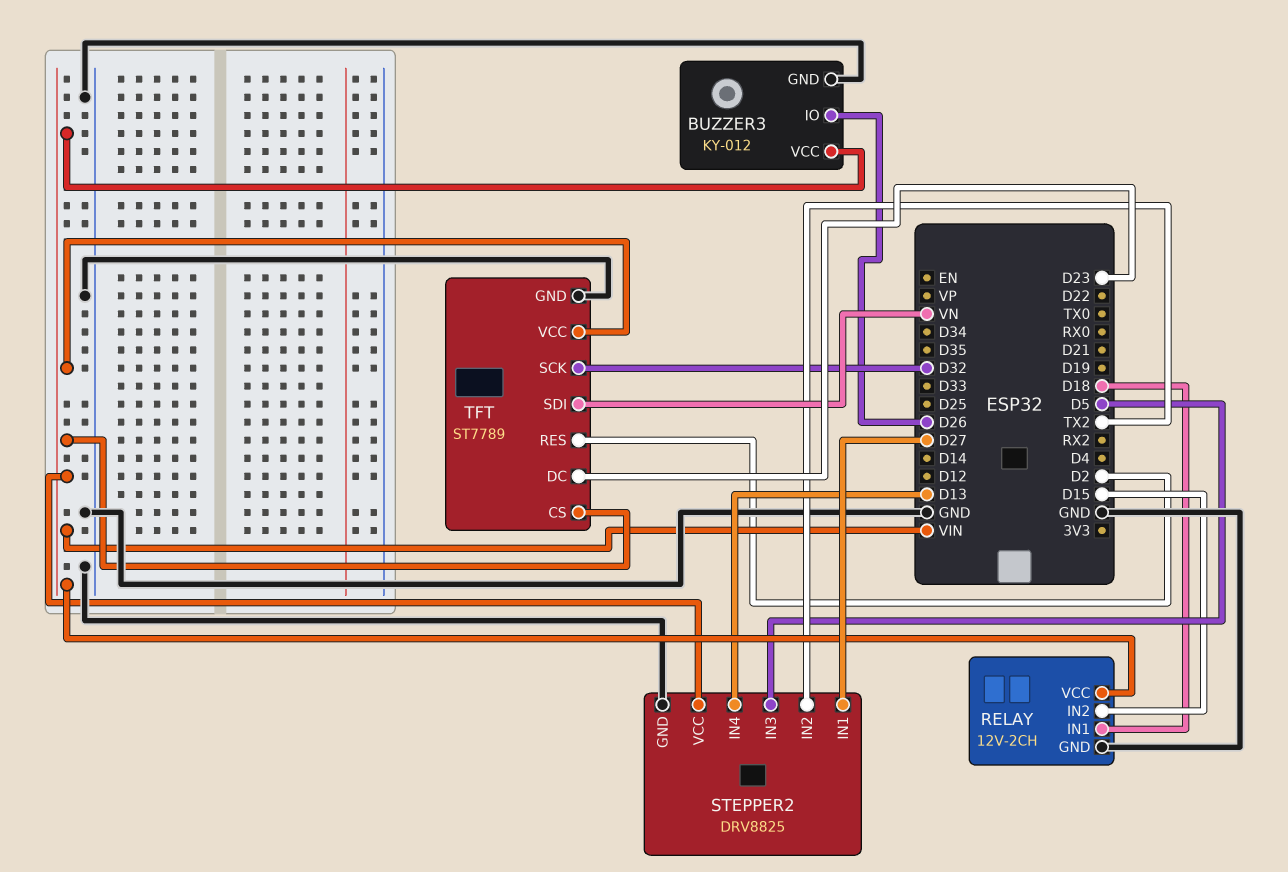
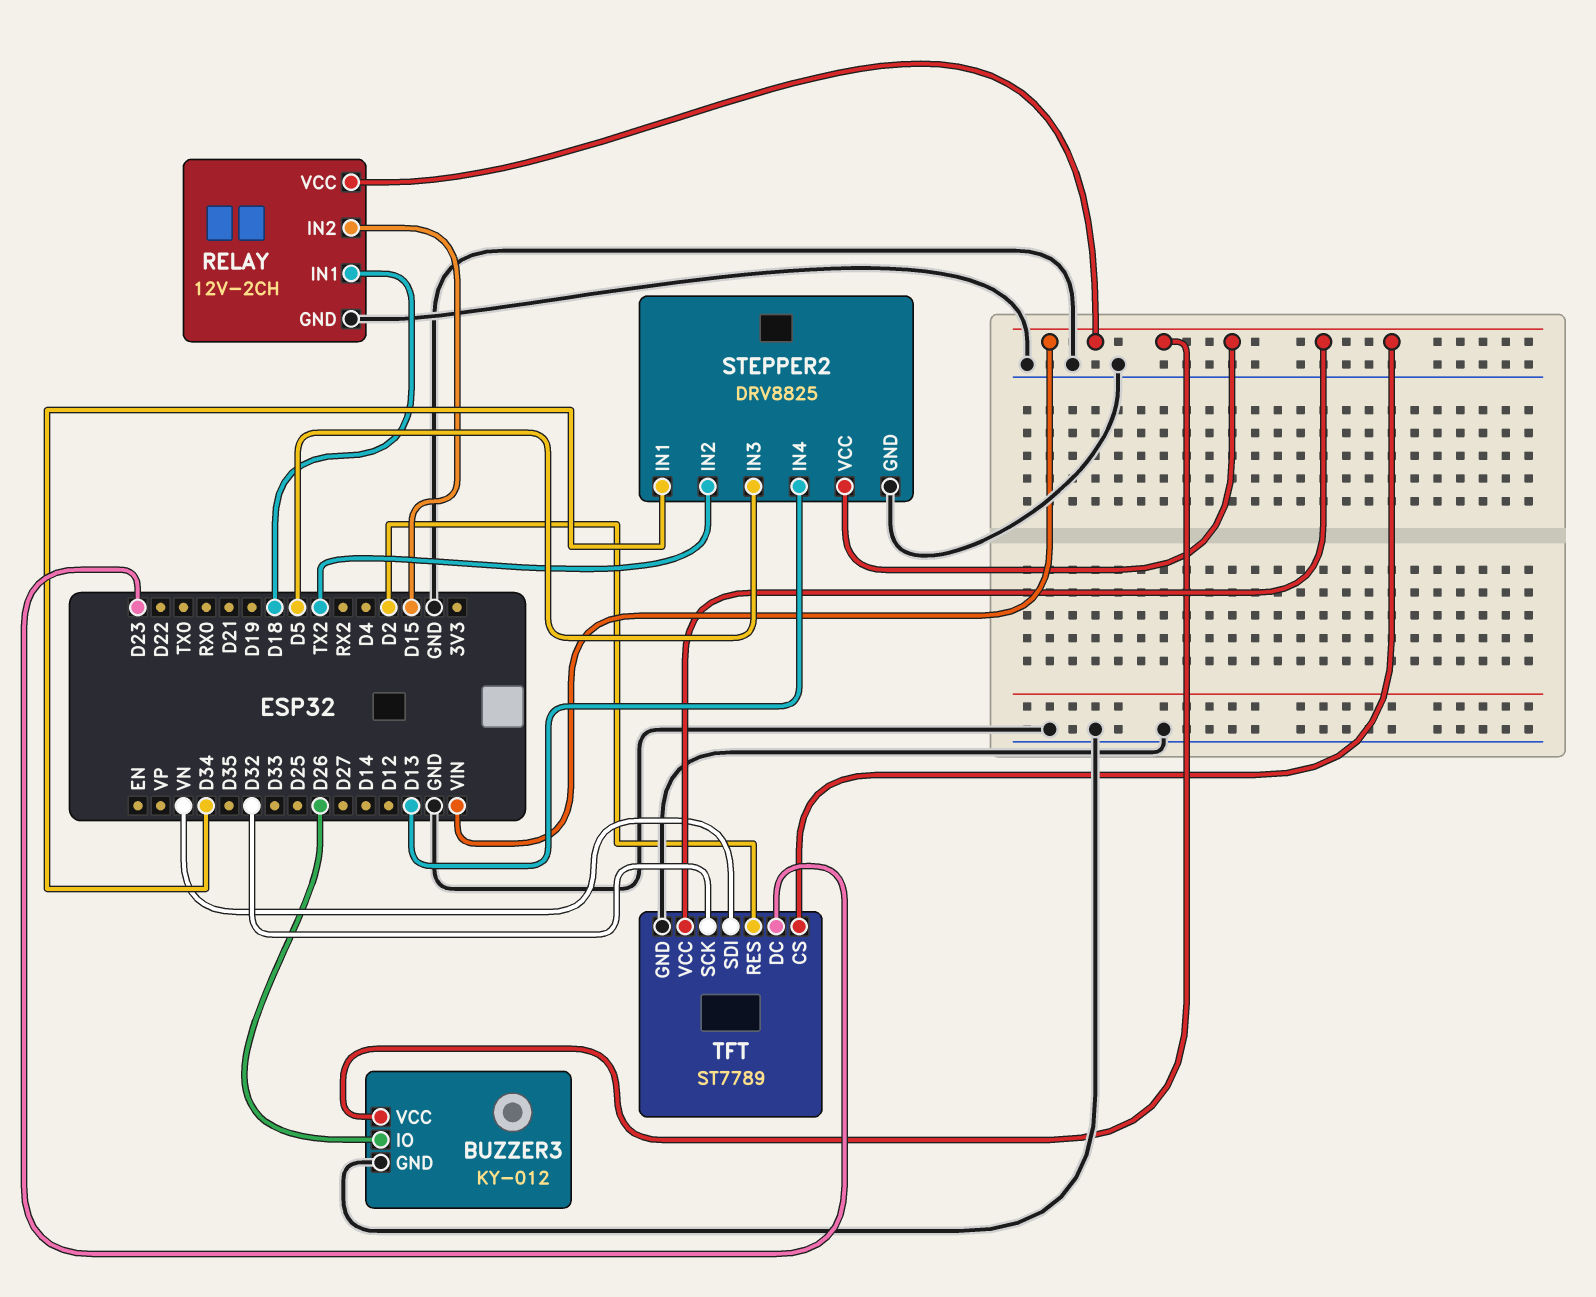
STEPPER2 pin IN1: D27 -> D34

